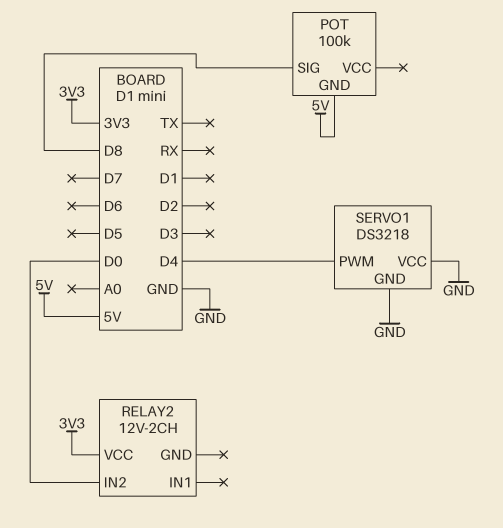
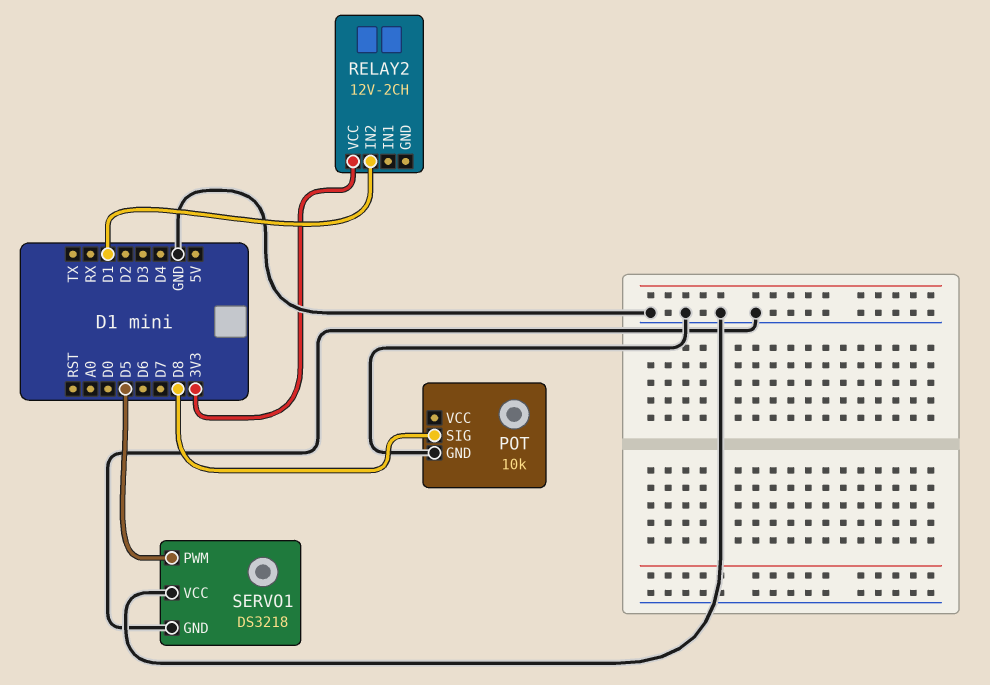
POT: 100k -> 10k
POT pin GND: 5V -> GND
RELAY2 pin IN2: D0 -> D1
SERVO1 pin PWM: D4 -> D5

